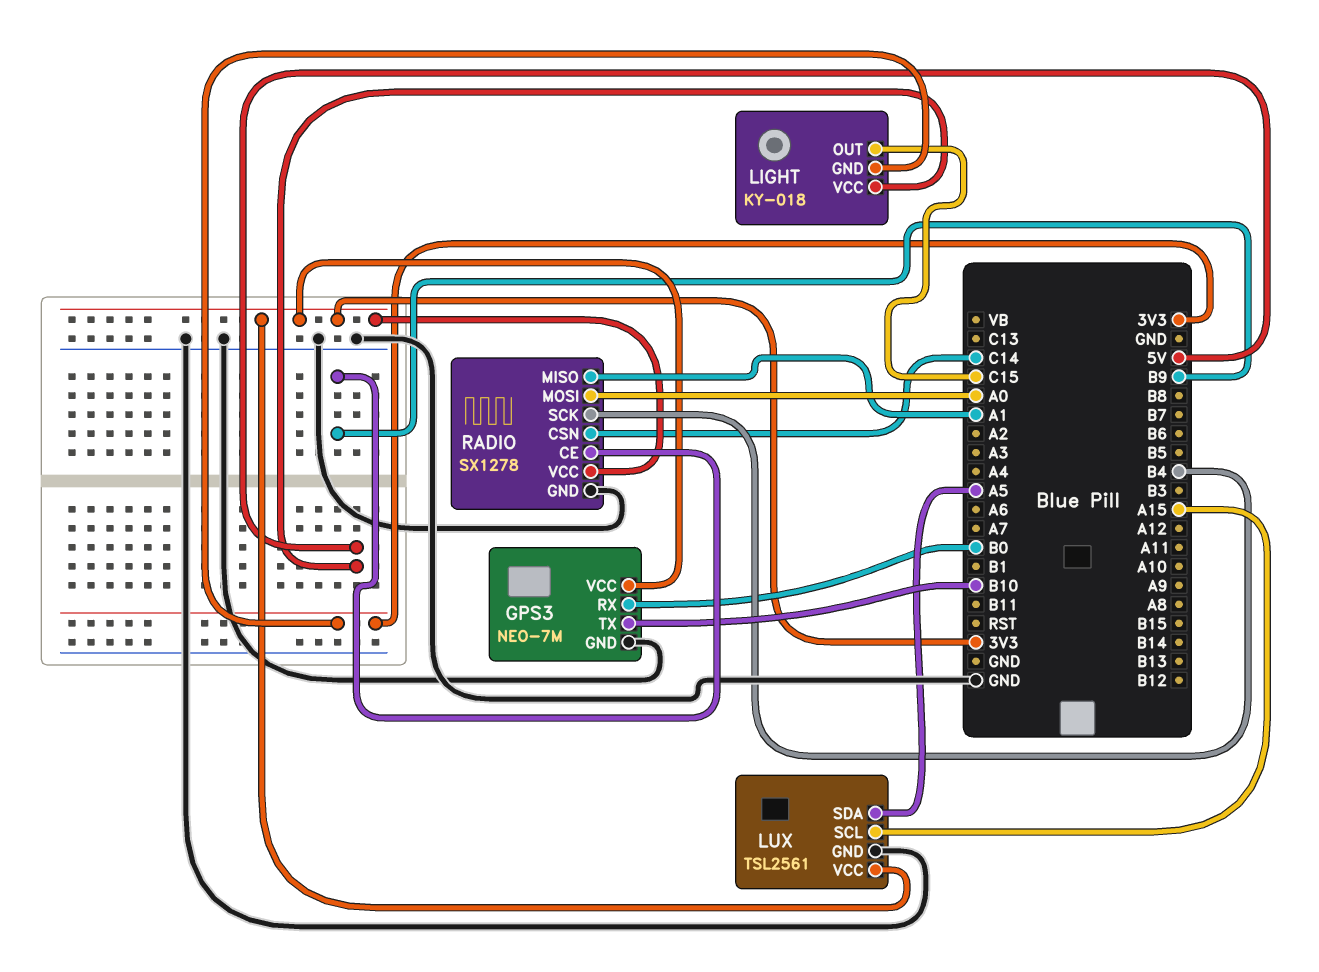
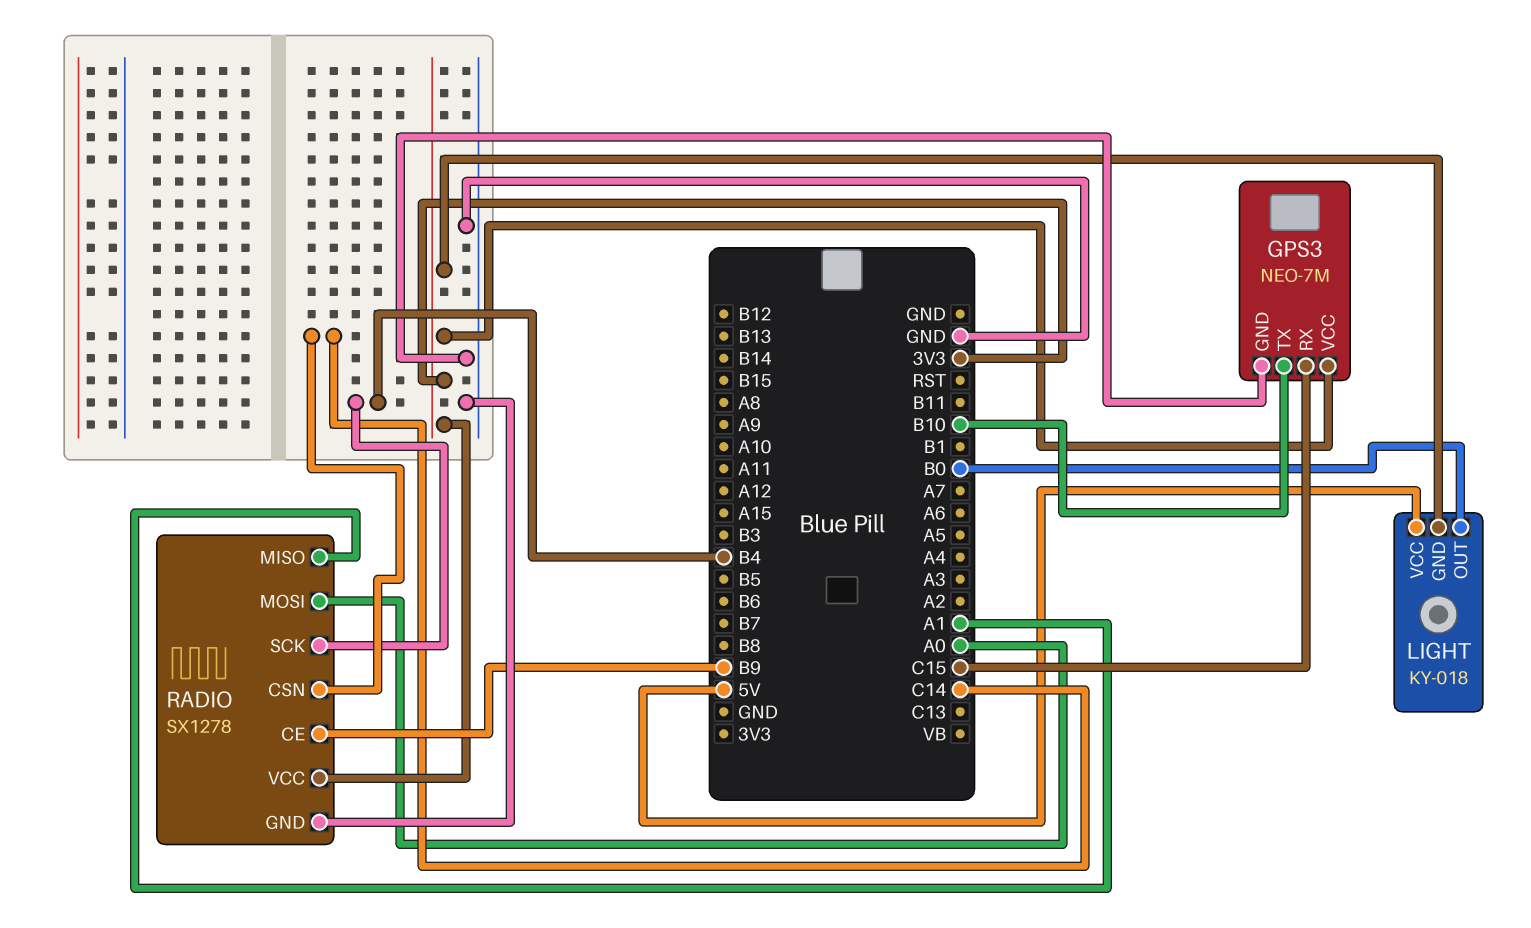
GPS3 pin RX: B0 -> C15
LIGHT pin OUT: C15 -> B0
LUX: TSL2561 -> none
LUX pin GND: GND -> none
LUX pin SCL: A15 -> none
LUX pin SDA: A5 -> none
LUX pin VCC: 3V3 -> none

